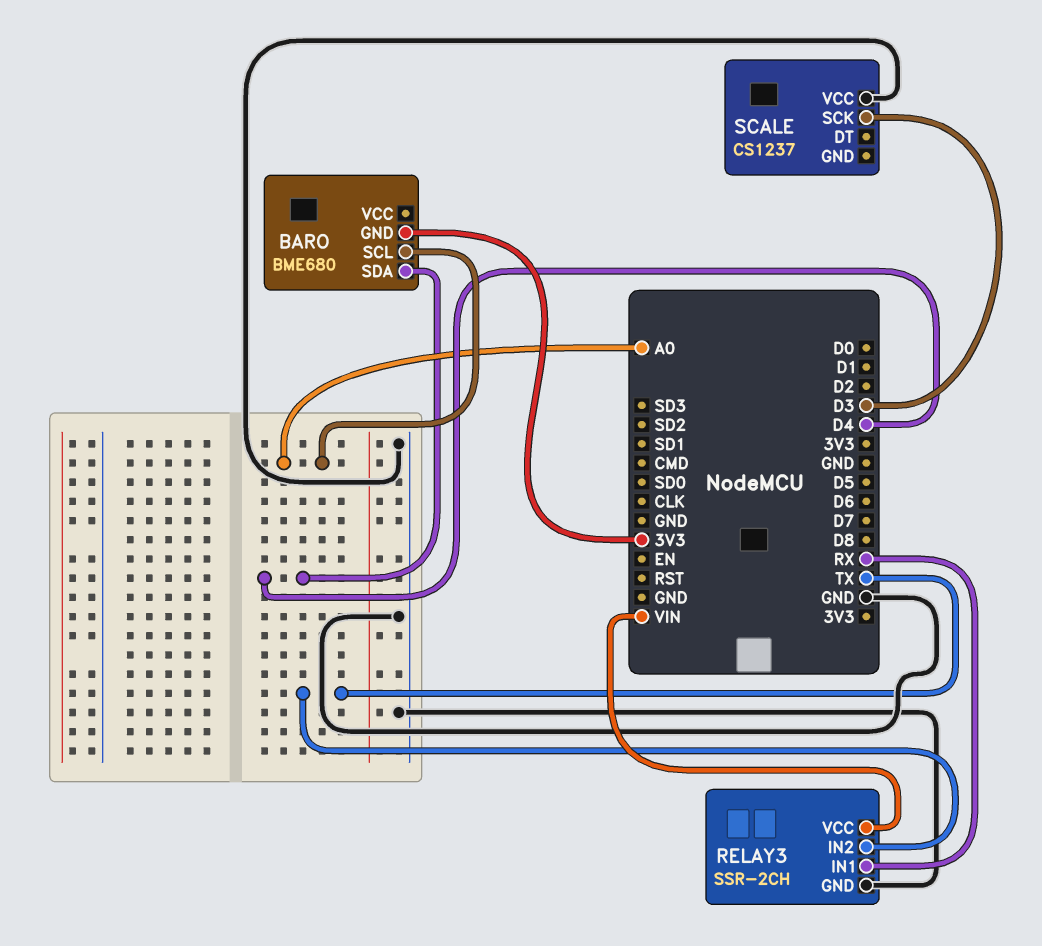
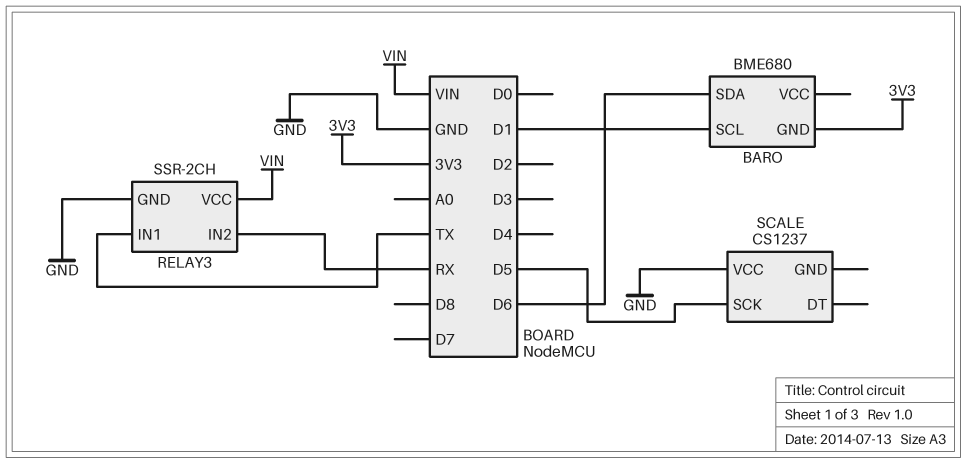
BARO pin SCL: A0 -> D1
BARO pin SDA: D4 -> D6
RELAY3 pin IN1: RX -> TX
RELAY3 pin IN2: TX -> RX
SCALE pin SCK: D3 -> D5

